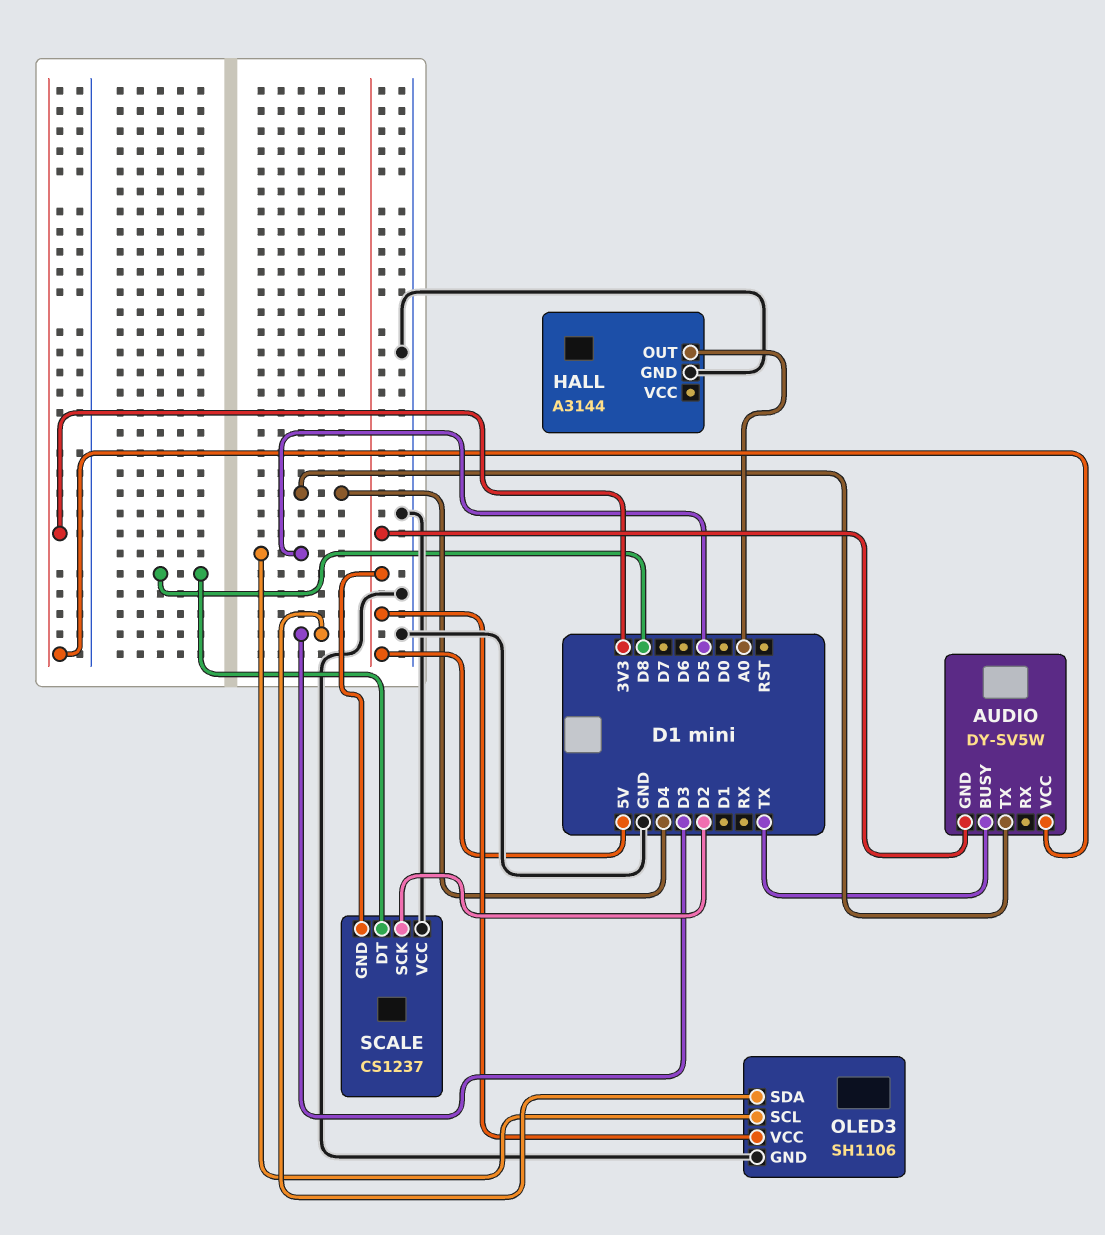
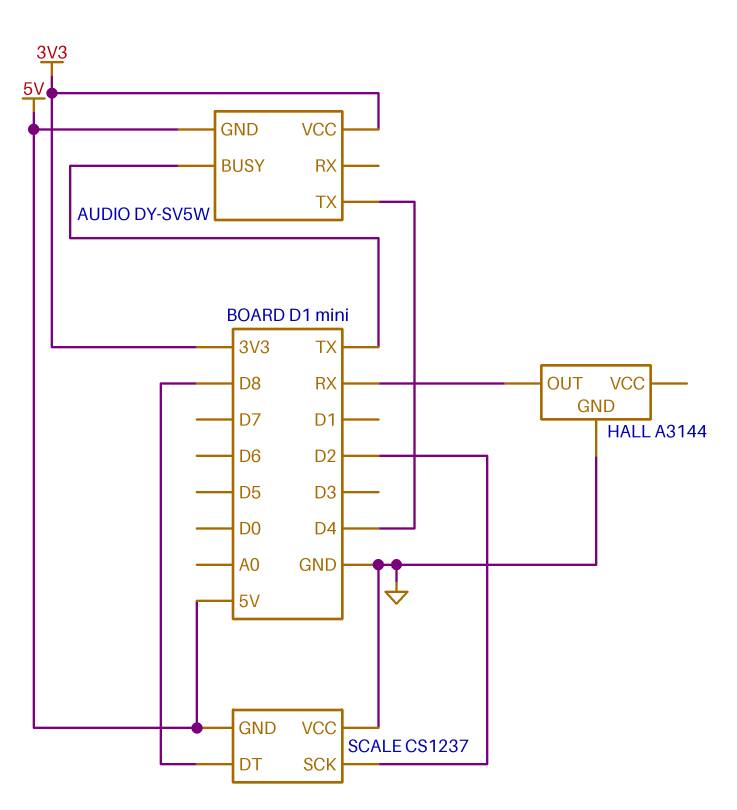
HALL pin OUT: A0 -> RX
OLED3: SH1106 -> none
OLED3 pin GND: GND -> none
OLED3 pin SCL: D5 -> none
OLED3 pin SDA: D3 -> none
OLED3 pin VCC: 5V -> none

